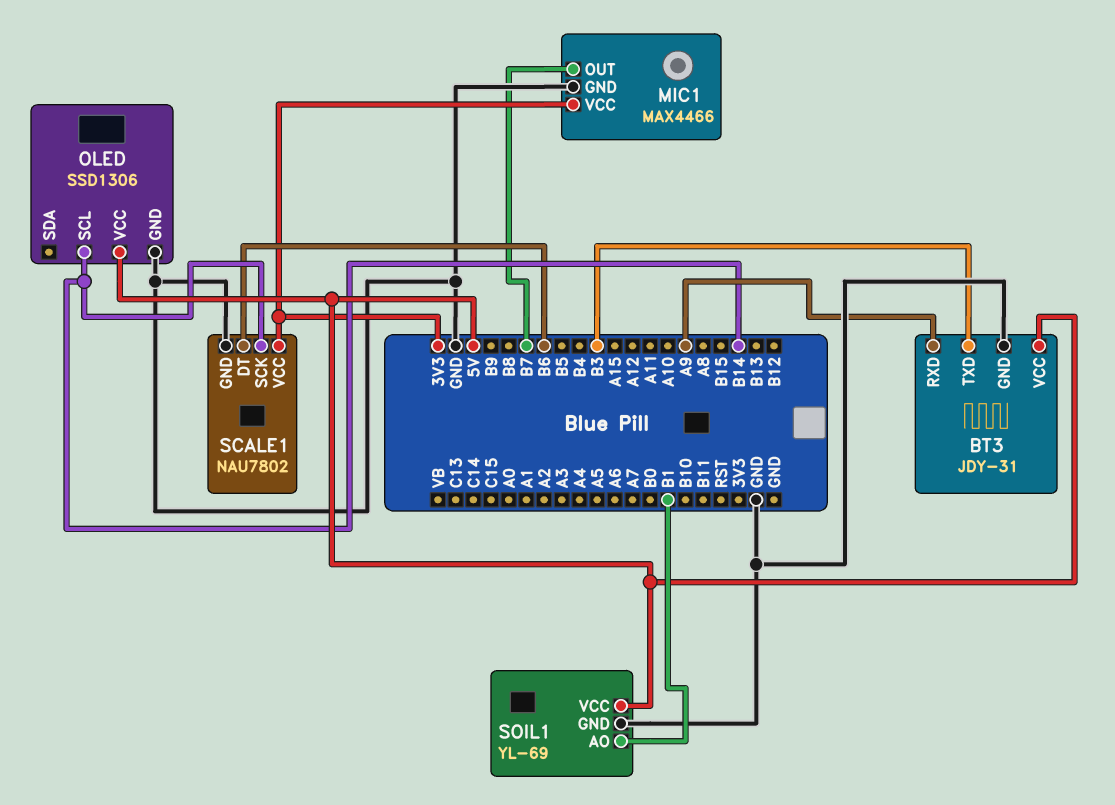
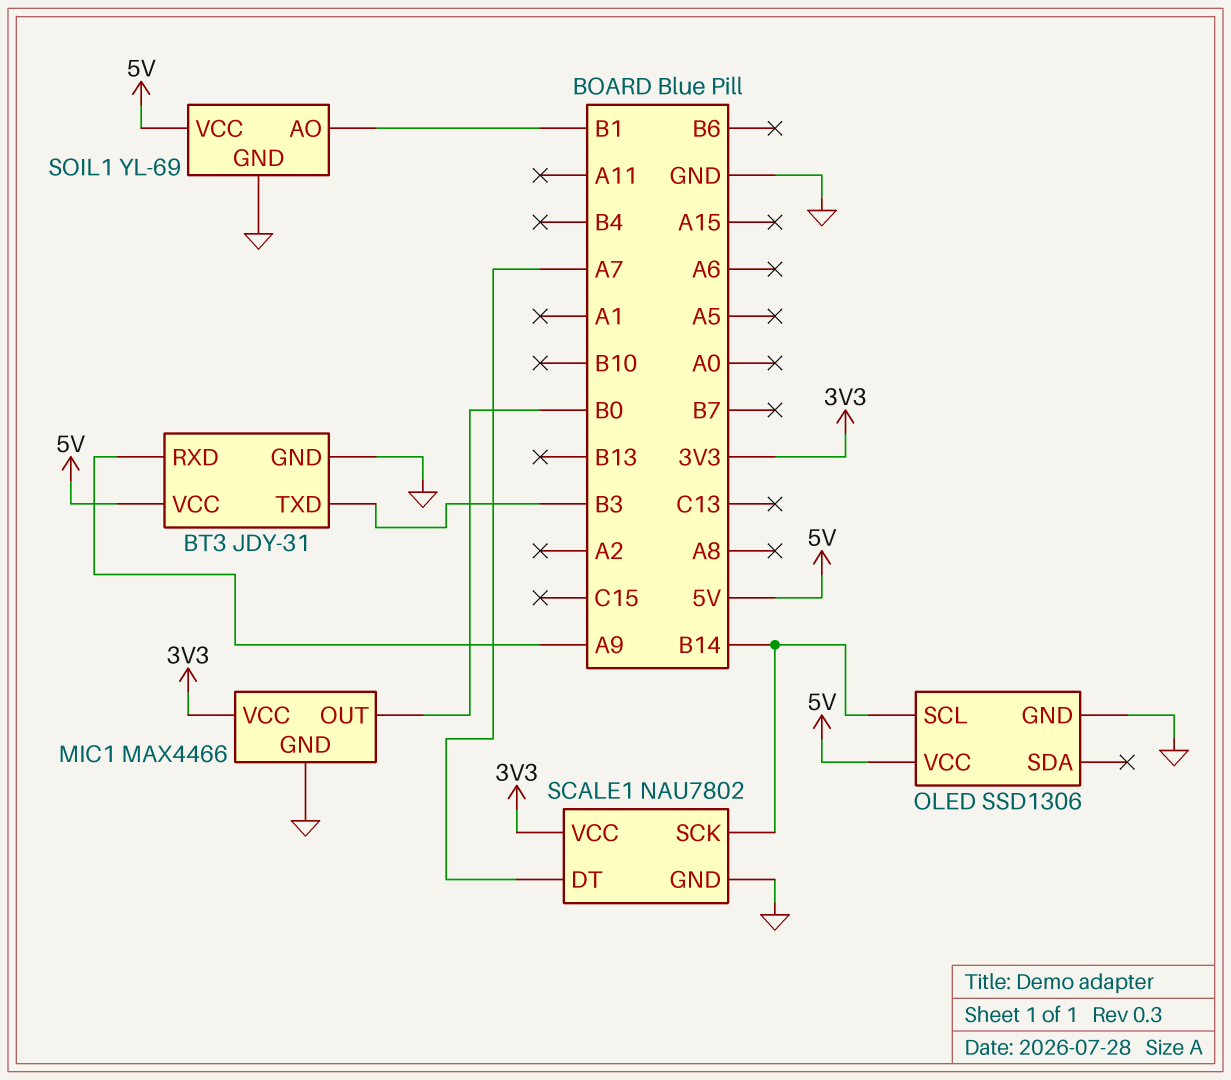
MIC1 pin OUT: B7 -> B0
SCALE1 pin DT: B6 -> A7

